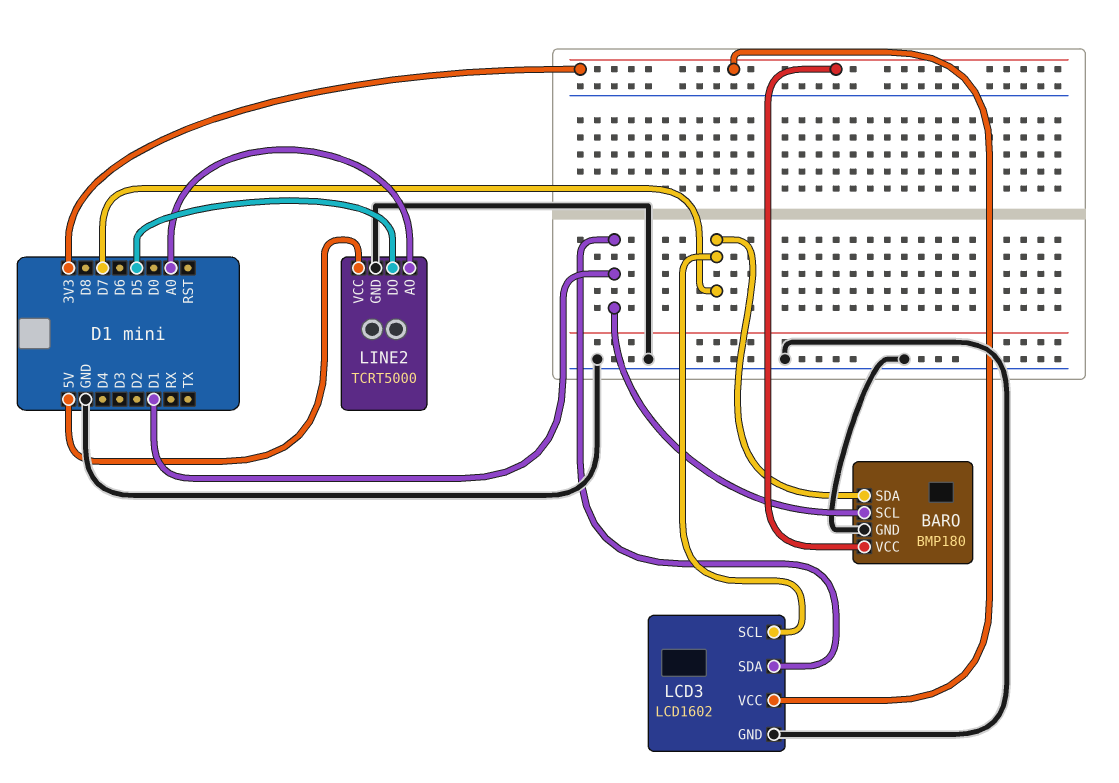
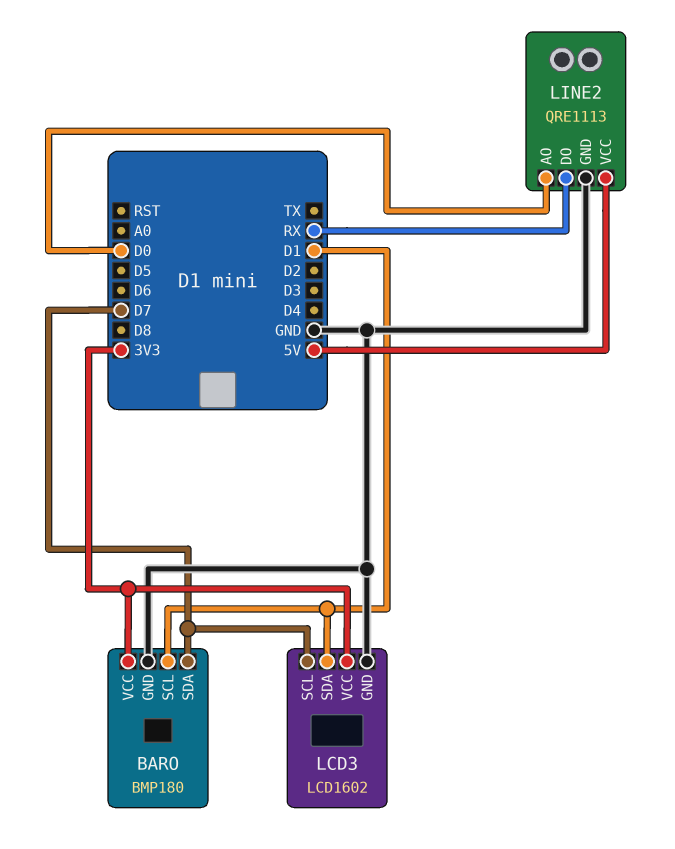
LINE2: TCRT5000 -> QRE1113
LINE2 pin AO: A0 -> D0
LINE2 pin DO: D5 -> RX

